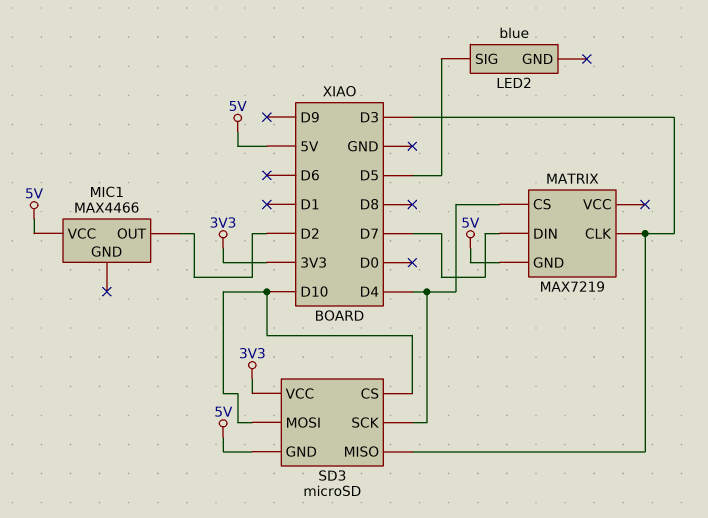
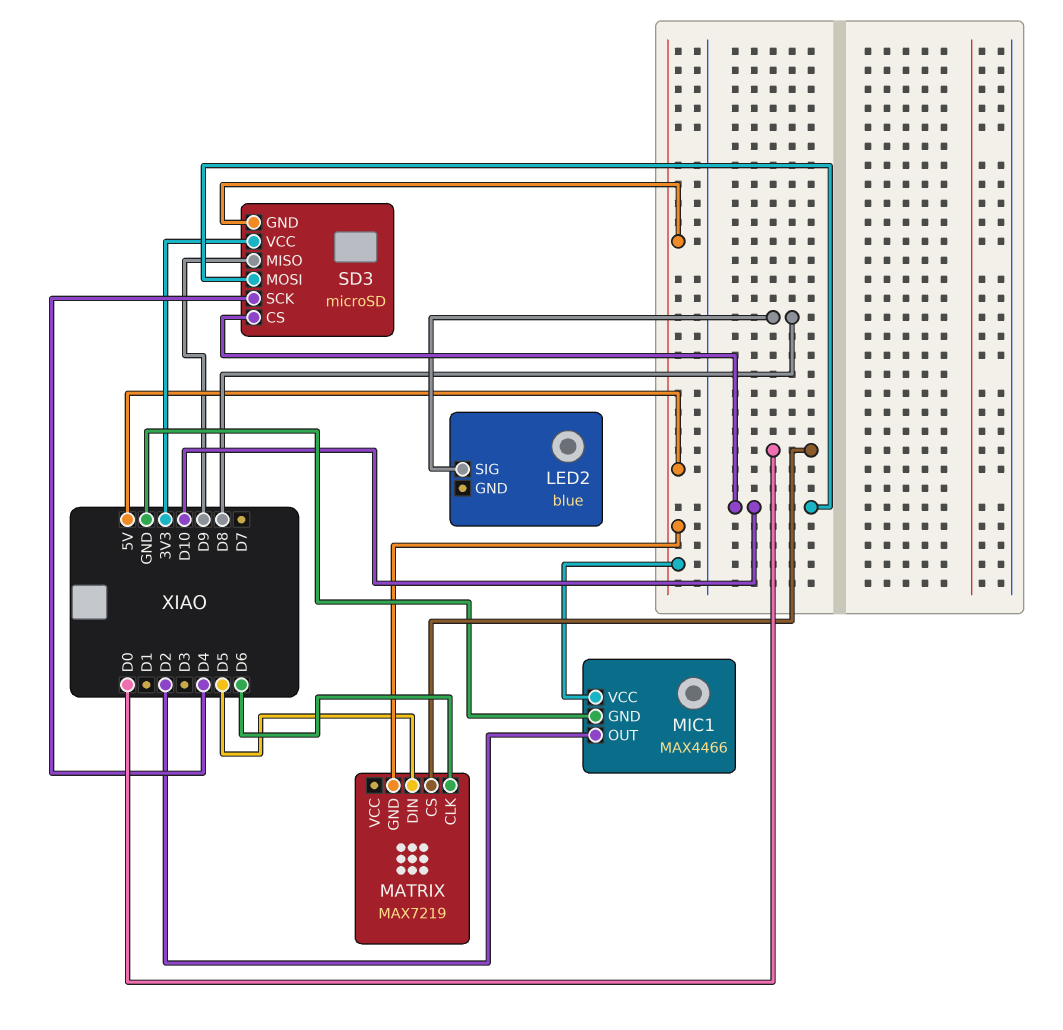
LED2 pin SIG: D5 -> D8
MATRIX pin CLK: D3 -> D6
MATRIX pin CS: D4 -> D0
MATRIX pin DIN: D7 -> D5
MIC1 pin GND: none -> GND
SD3 pin MISO: D3 -> D9

